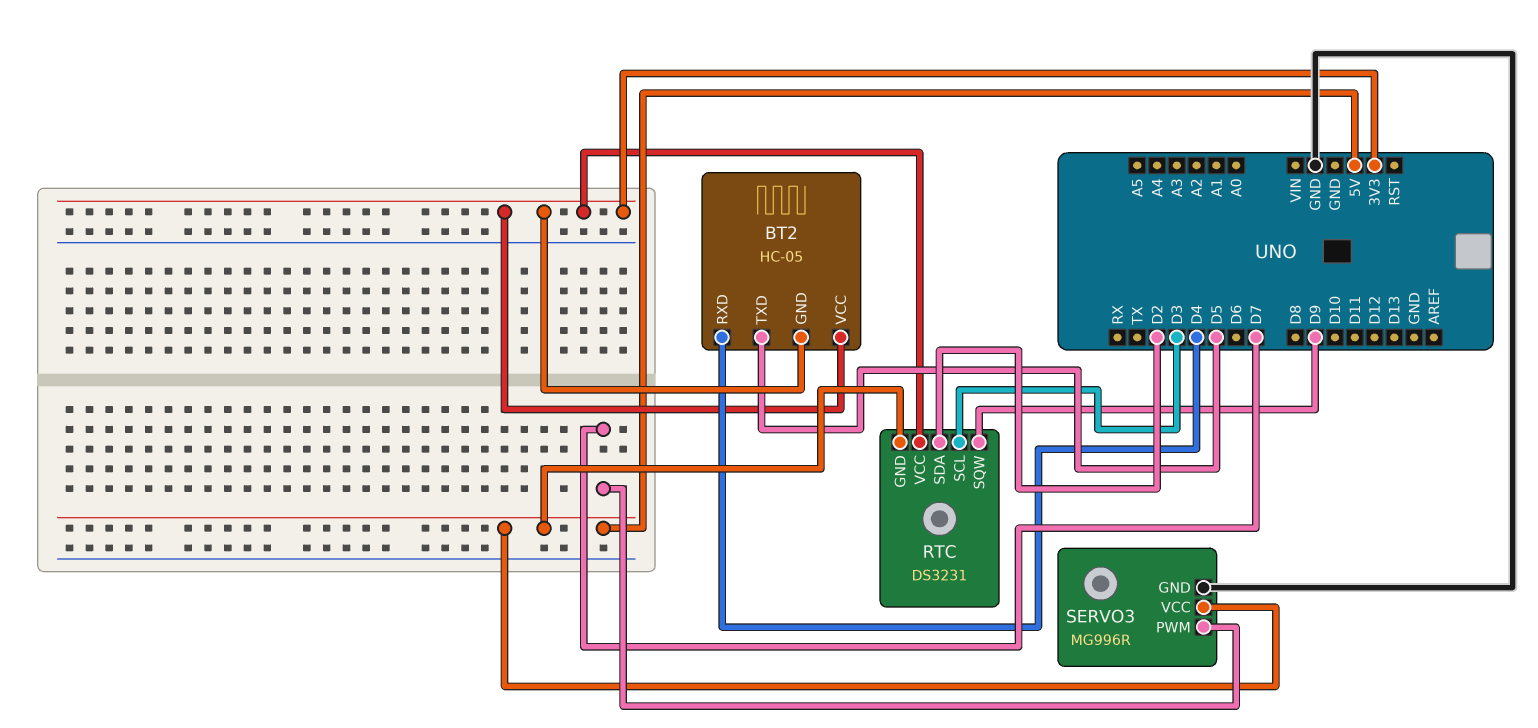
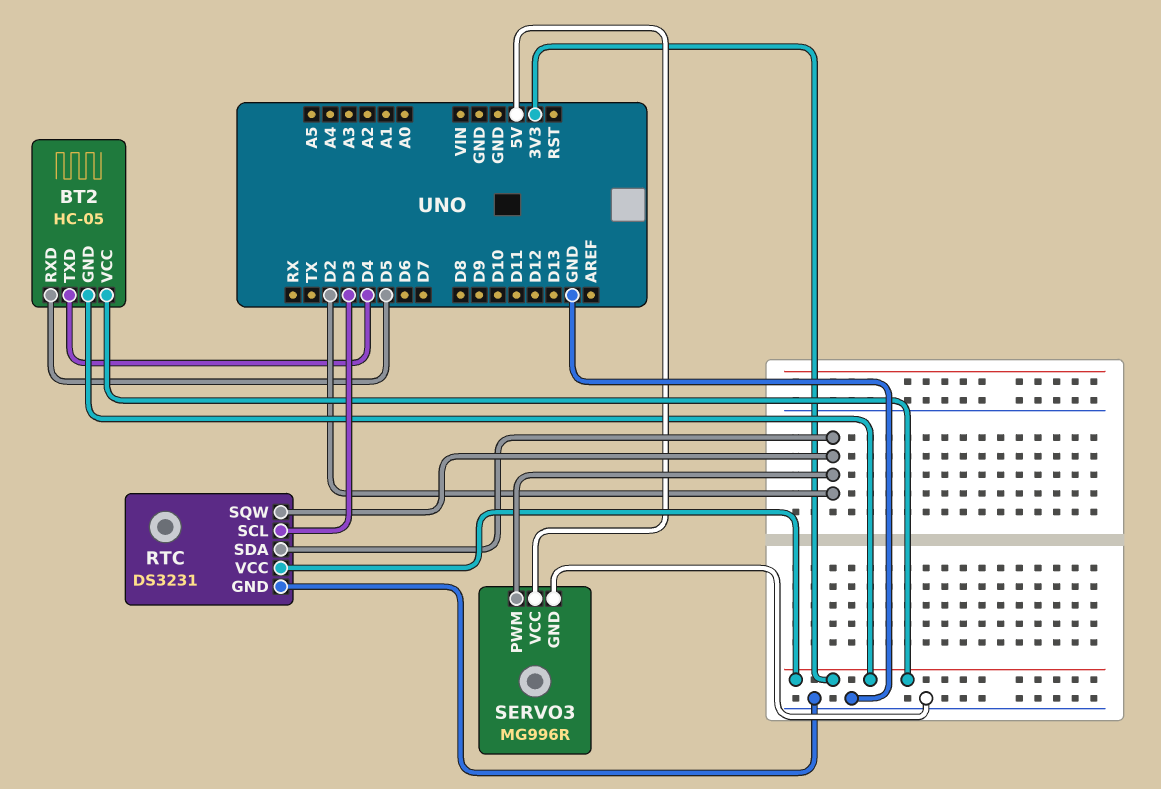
BT2 pin RXD: D4 -> D5
BT2 pin TXD: D5 -> D4
RTC pin GND: 5V -> GND
RTC pin SQW: D9 -> D2
SERVO3 pin PWM: D7 -> D2

